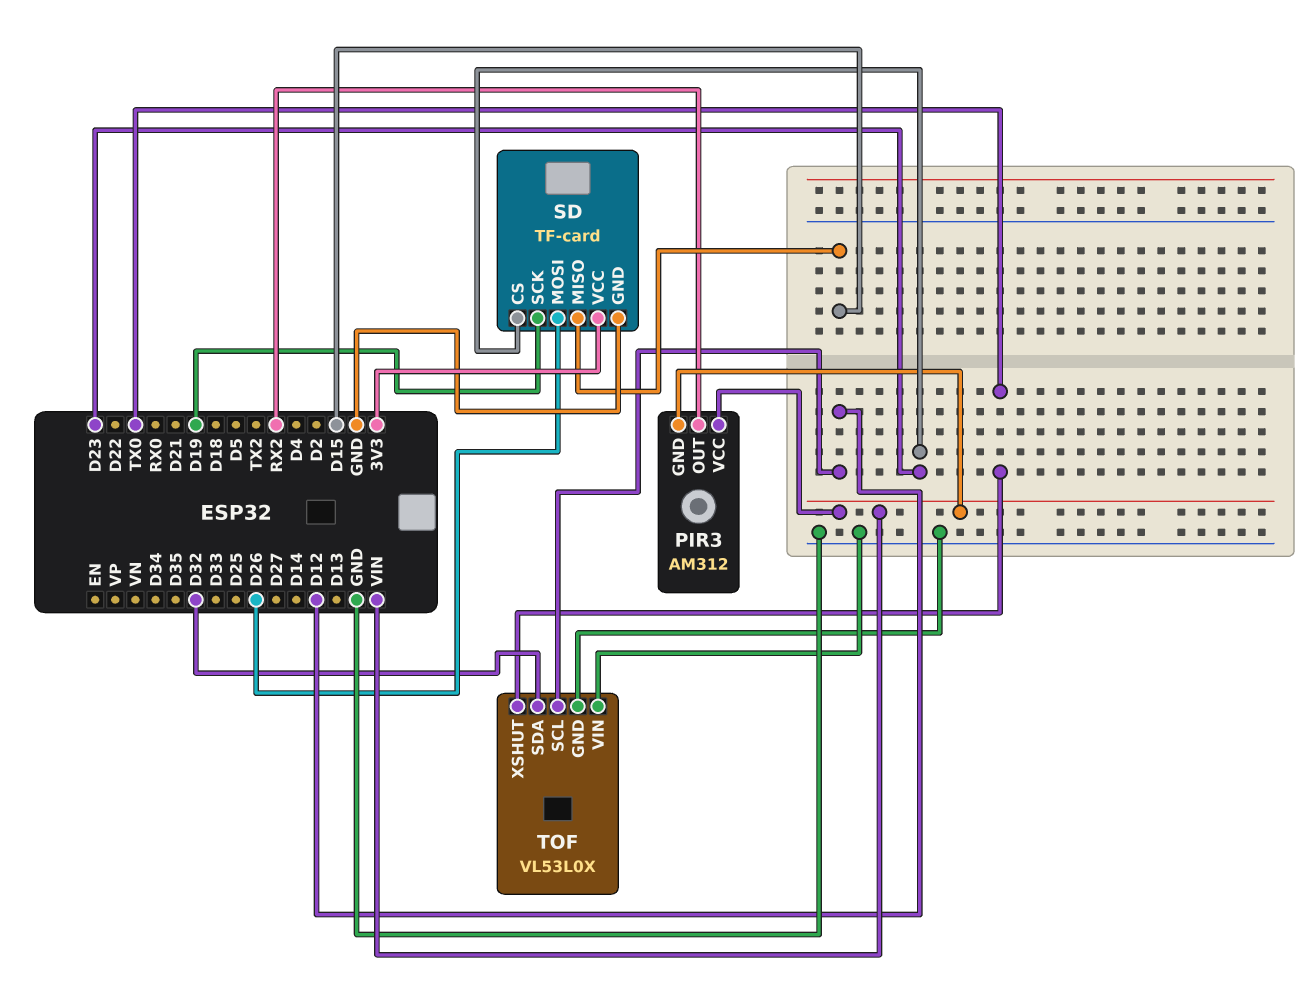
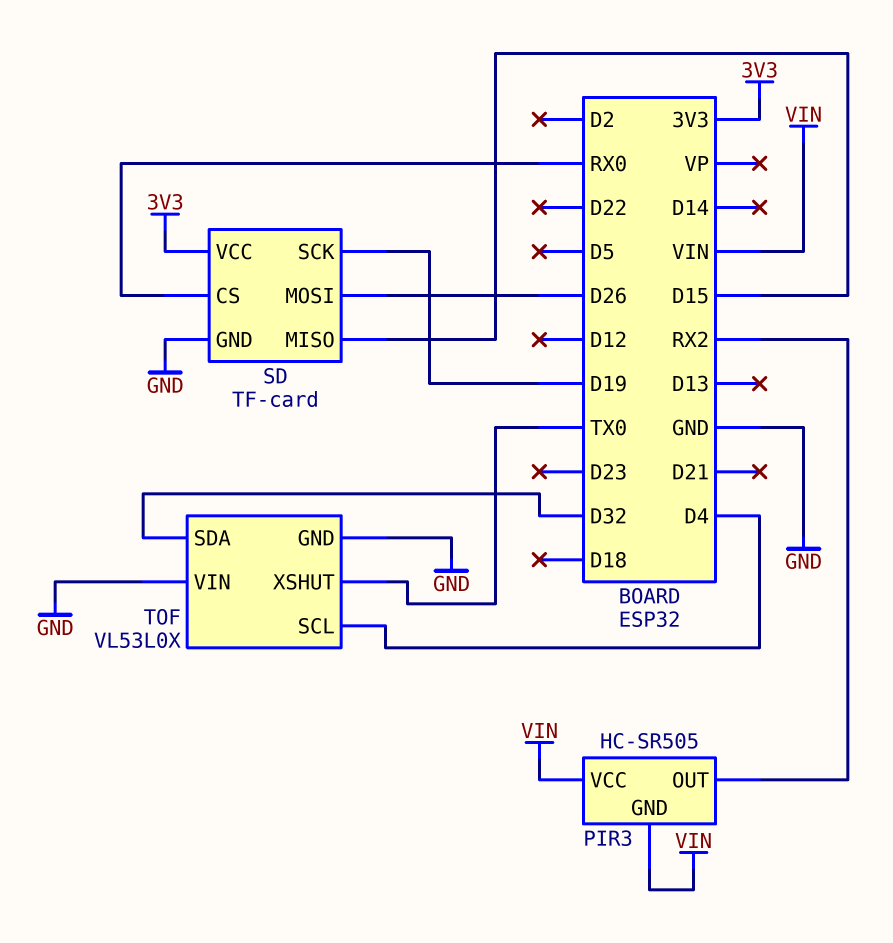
PIR3: AM312 -> HC-SR505
SD pin CS: D23 -> RX0
TOF pin SCL: D12 -> D4

